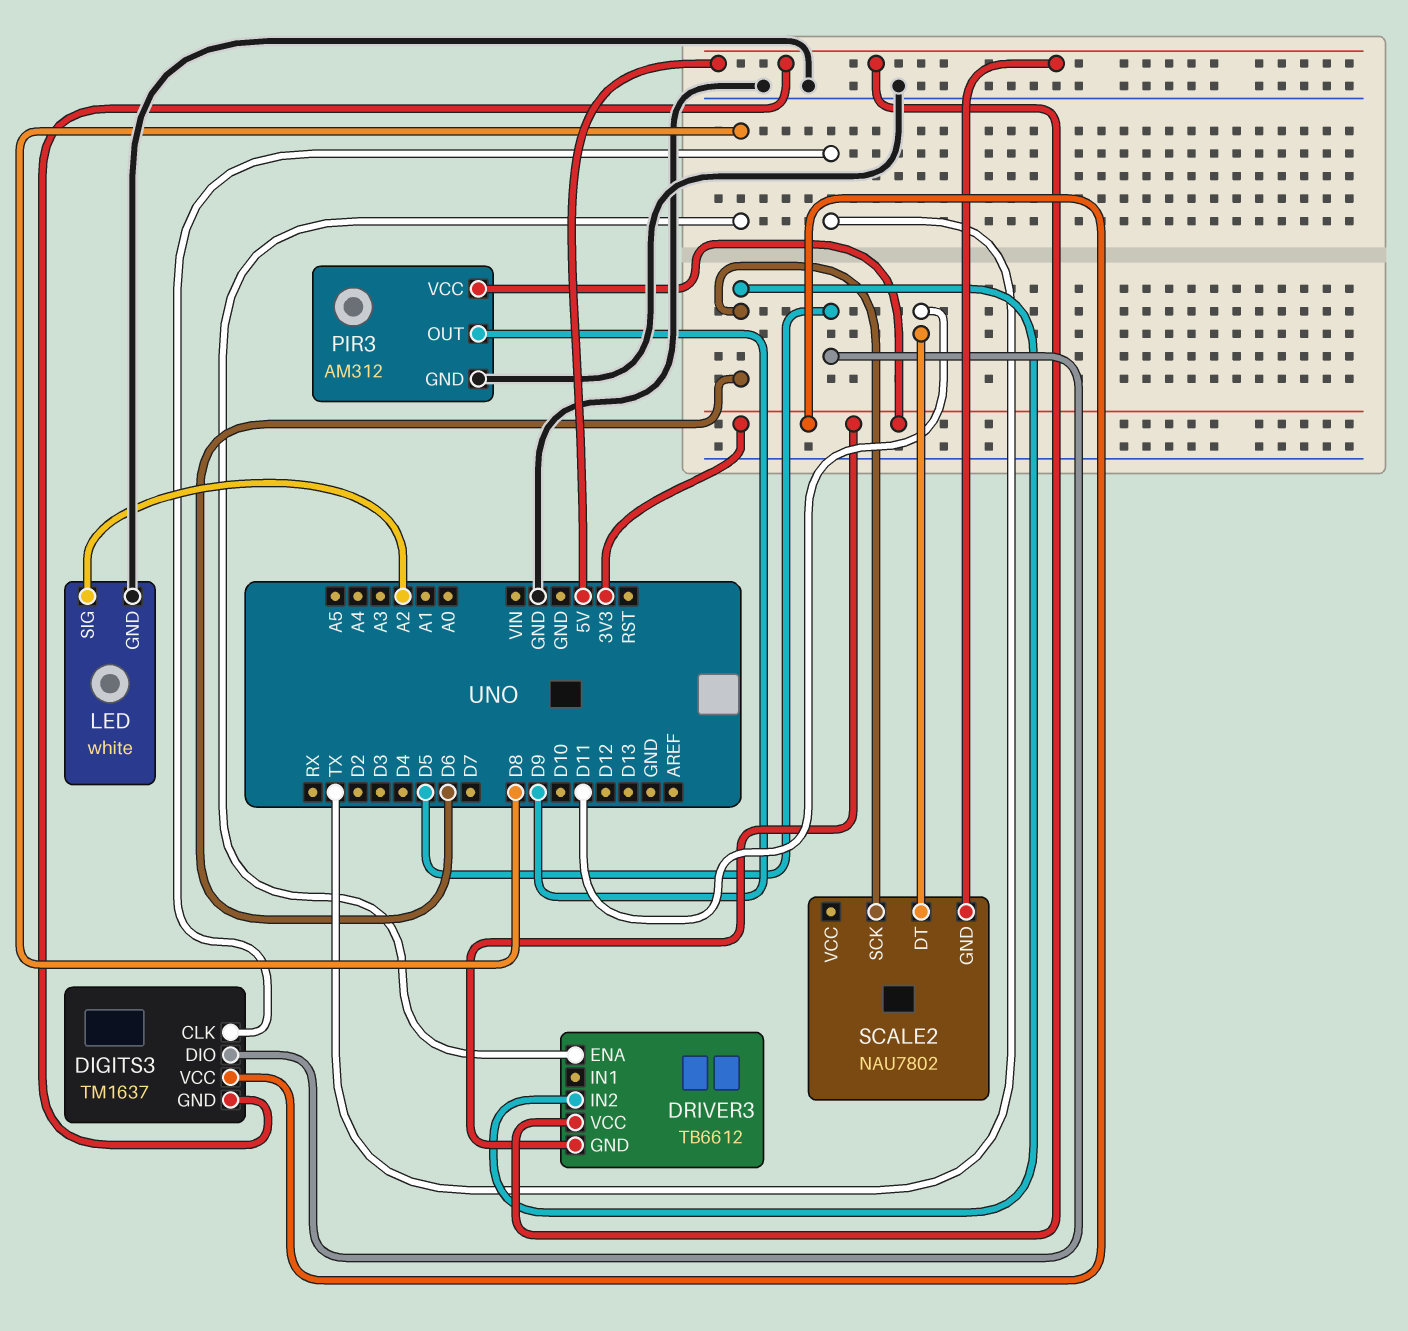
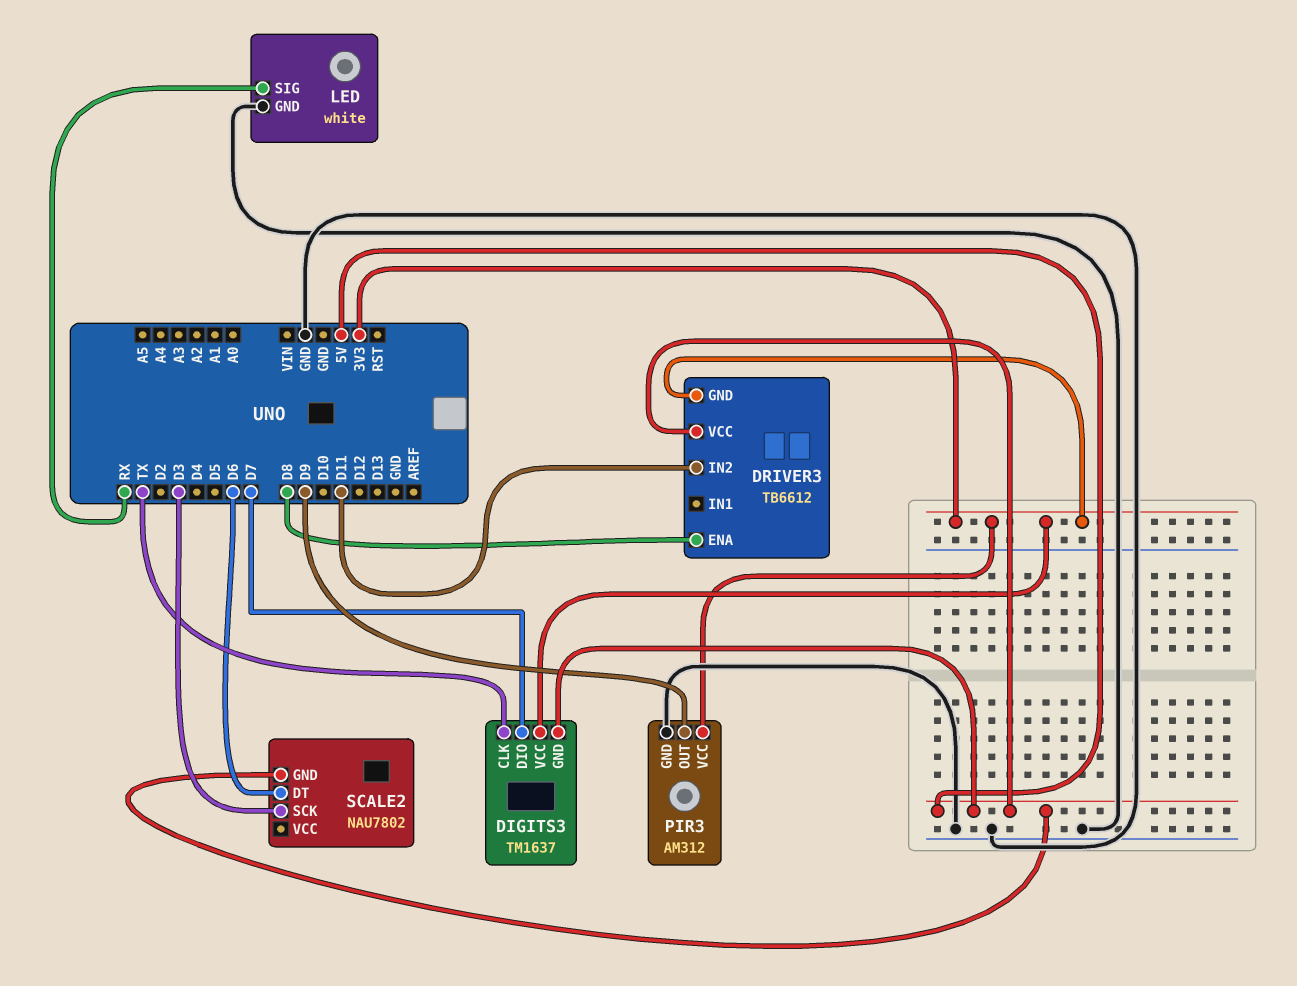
DIGITS3 pin DIO: D5 -> D7
DRIVER3 pin IN2: D6 -> D11
LED pin SIG: A2 -> RX
SCALE2 pin DT: D11 -> D6
SCALE2 pin SCK: D6 -> D3

